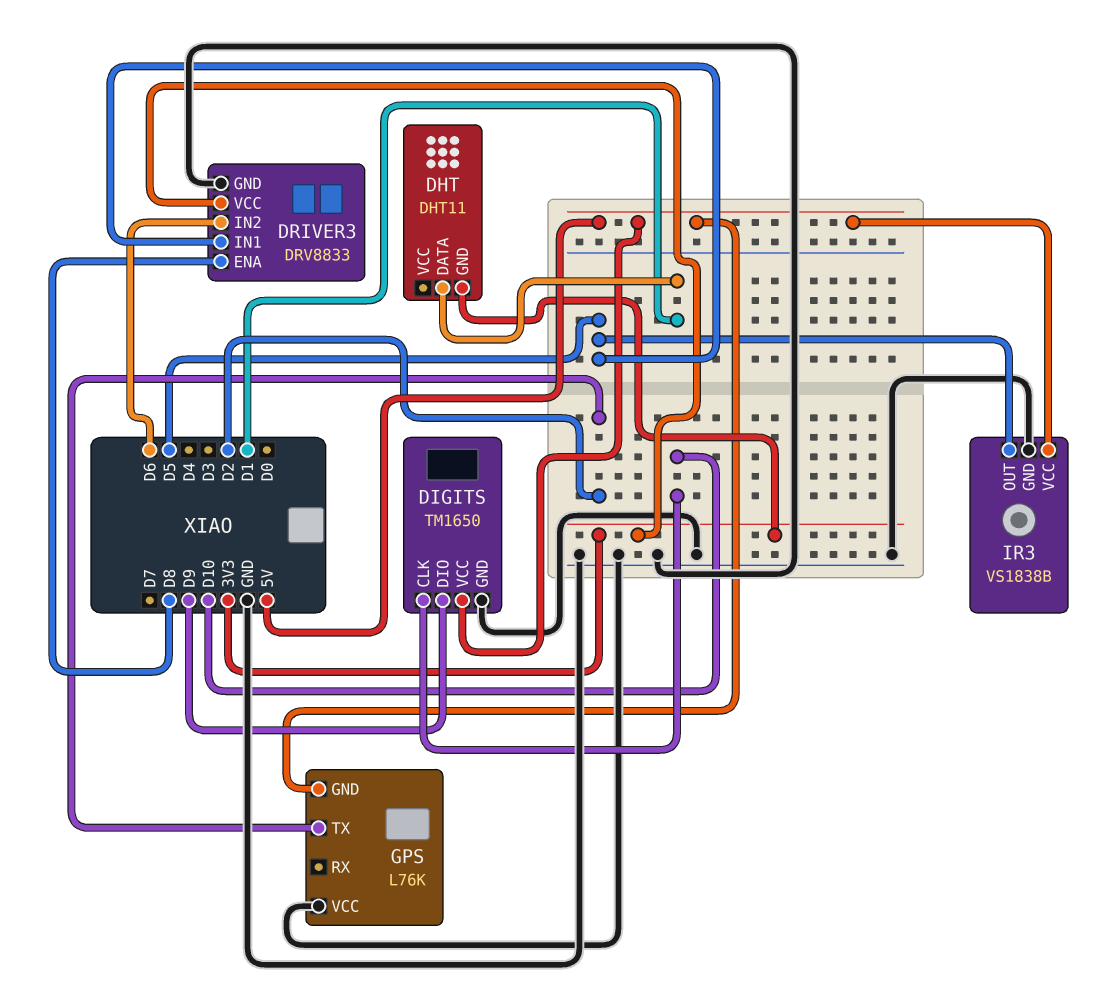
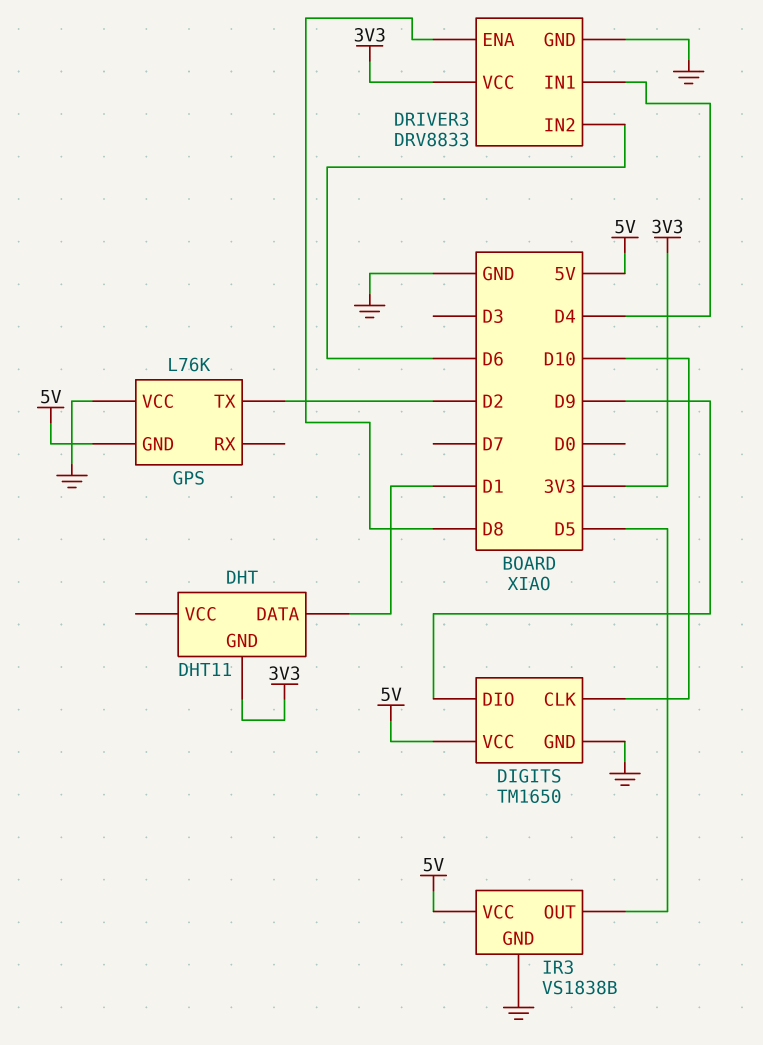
DRIVER3 pin IN1: D5 -> D4

